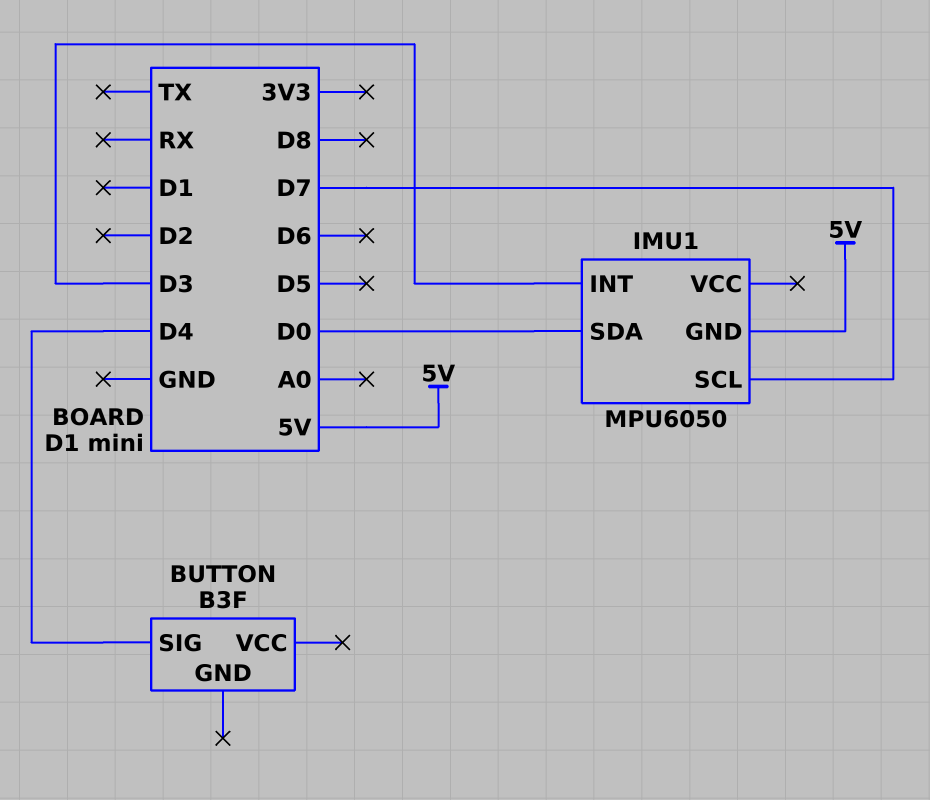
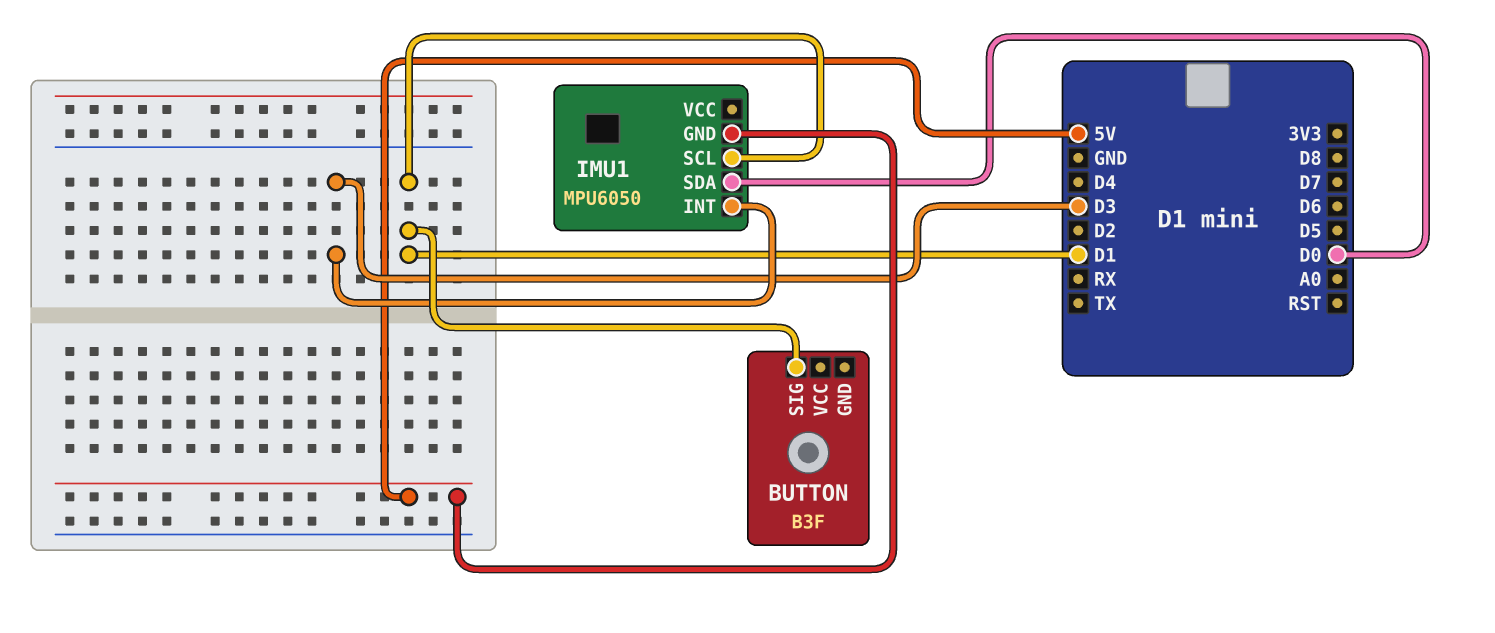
BUTTON pin SIG: D4 -> D1
IMU1 pin SCL: D7 -> D1

